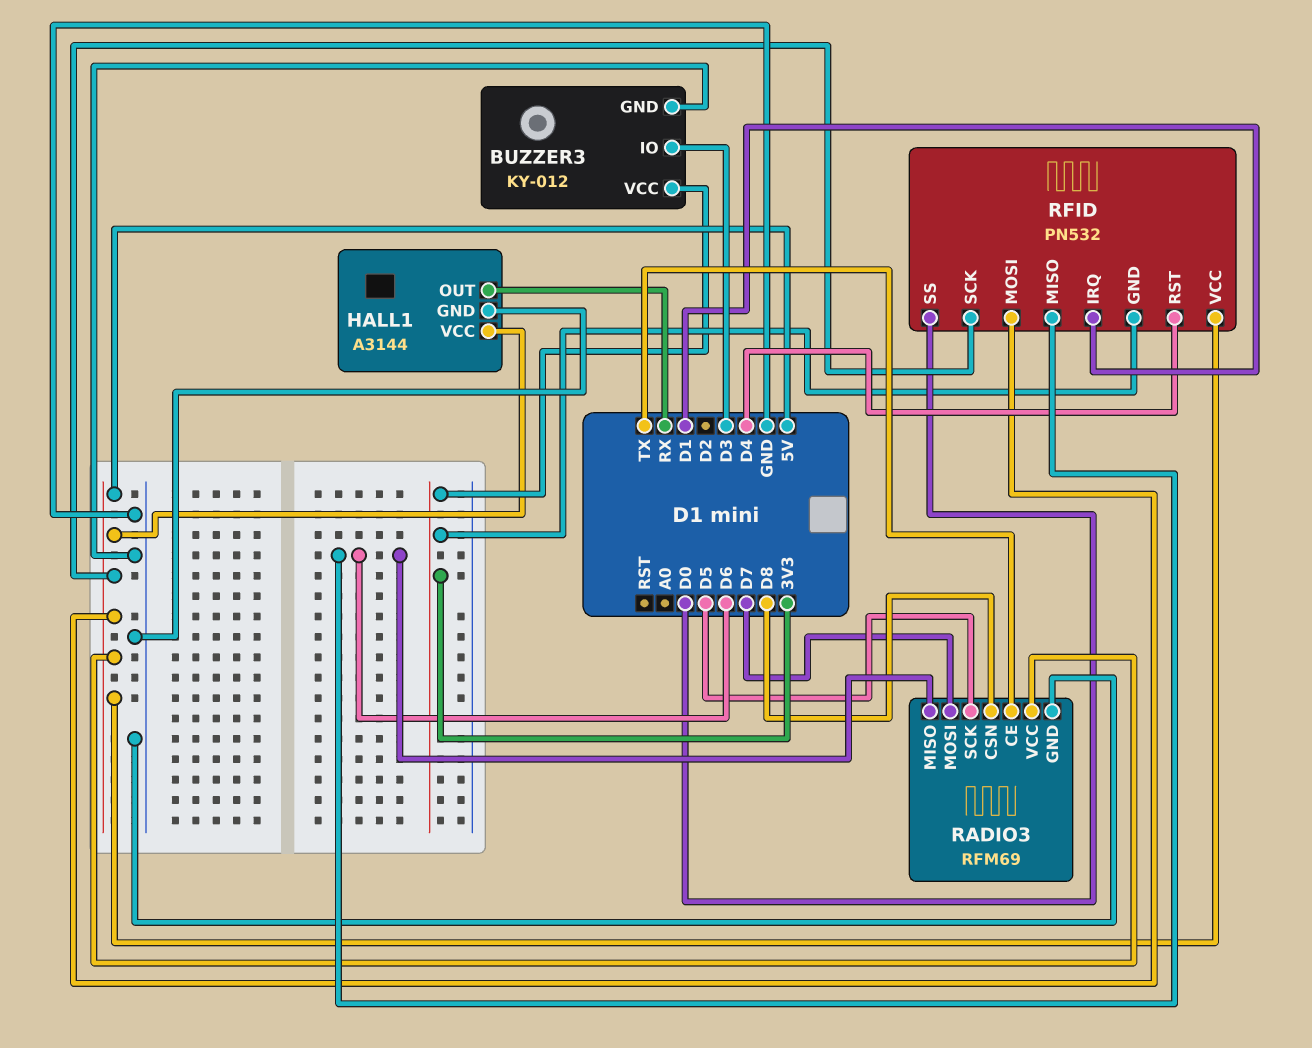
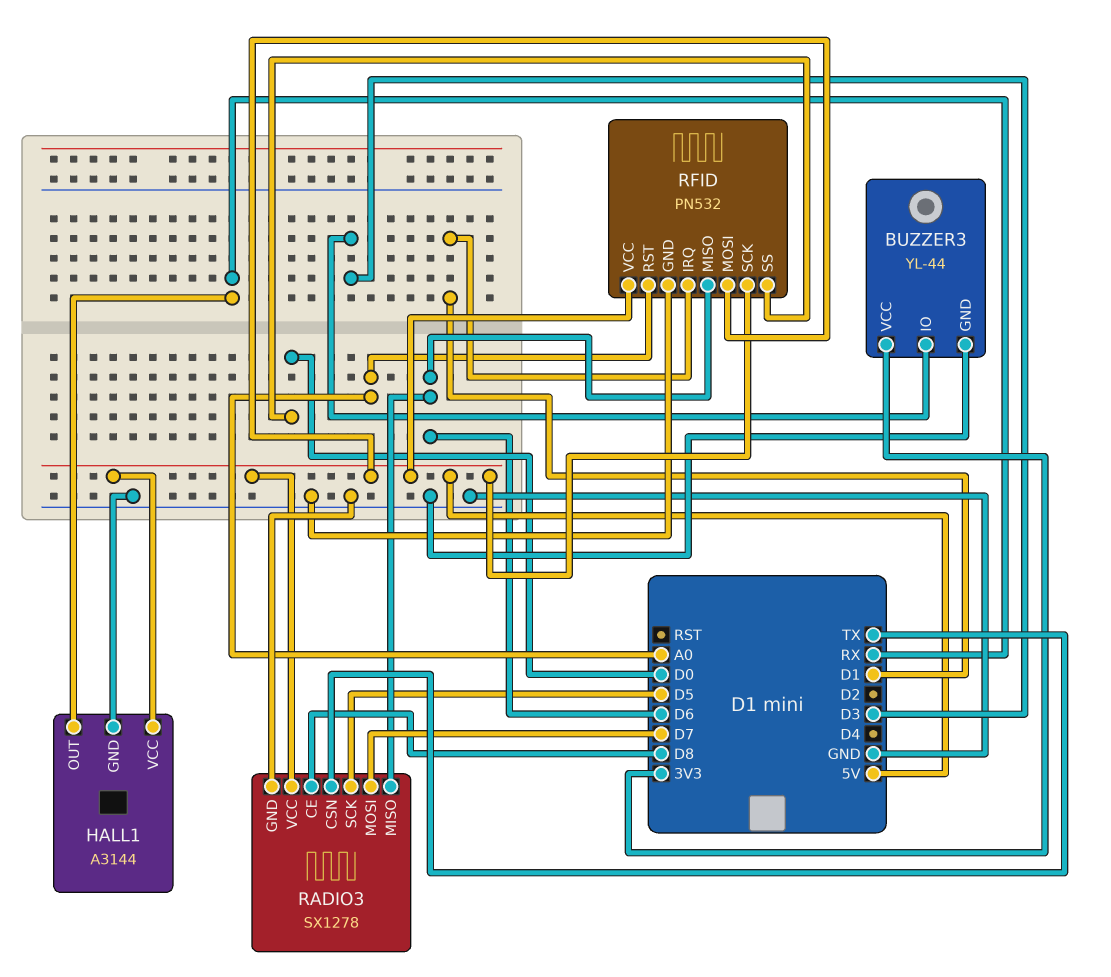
BUZZER3: KY-012 -> YL-44
RADIO3: RFM69 -> SX1278
RADIO3 pin CE: TX -> D8
RADIO3 pin CSN: D8 -> TX
RFID pin GND: 3V3 -> GND
RFID pin RST: D4 -> A0

